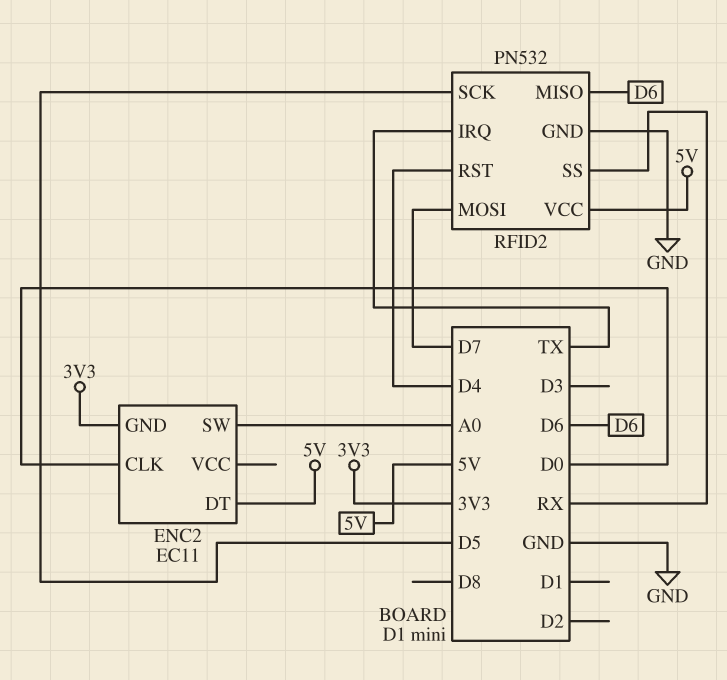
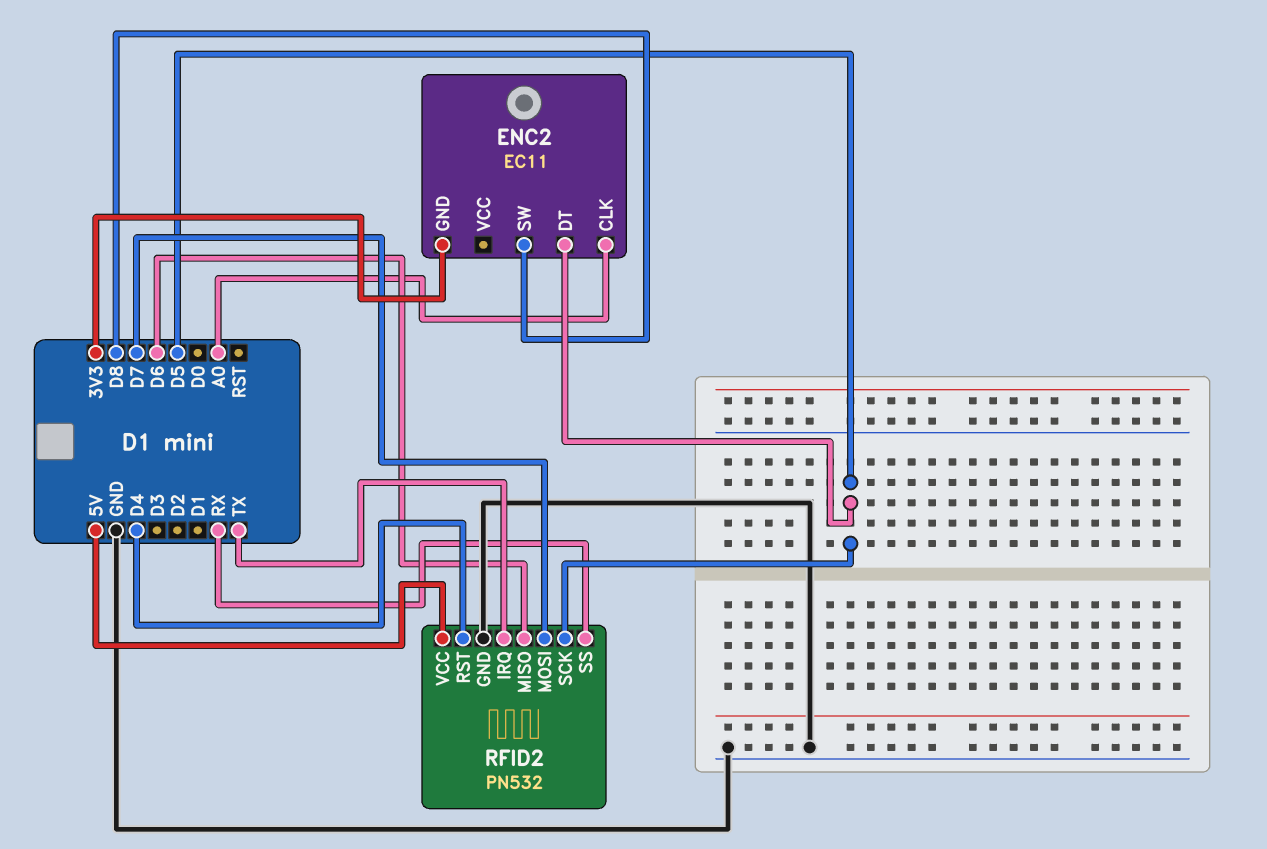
ENC2 pin CLK: D0 -> A0
ENC2 pin DT: 5V -> D5
ENC2 pin SW: A0 -> D8

